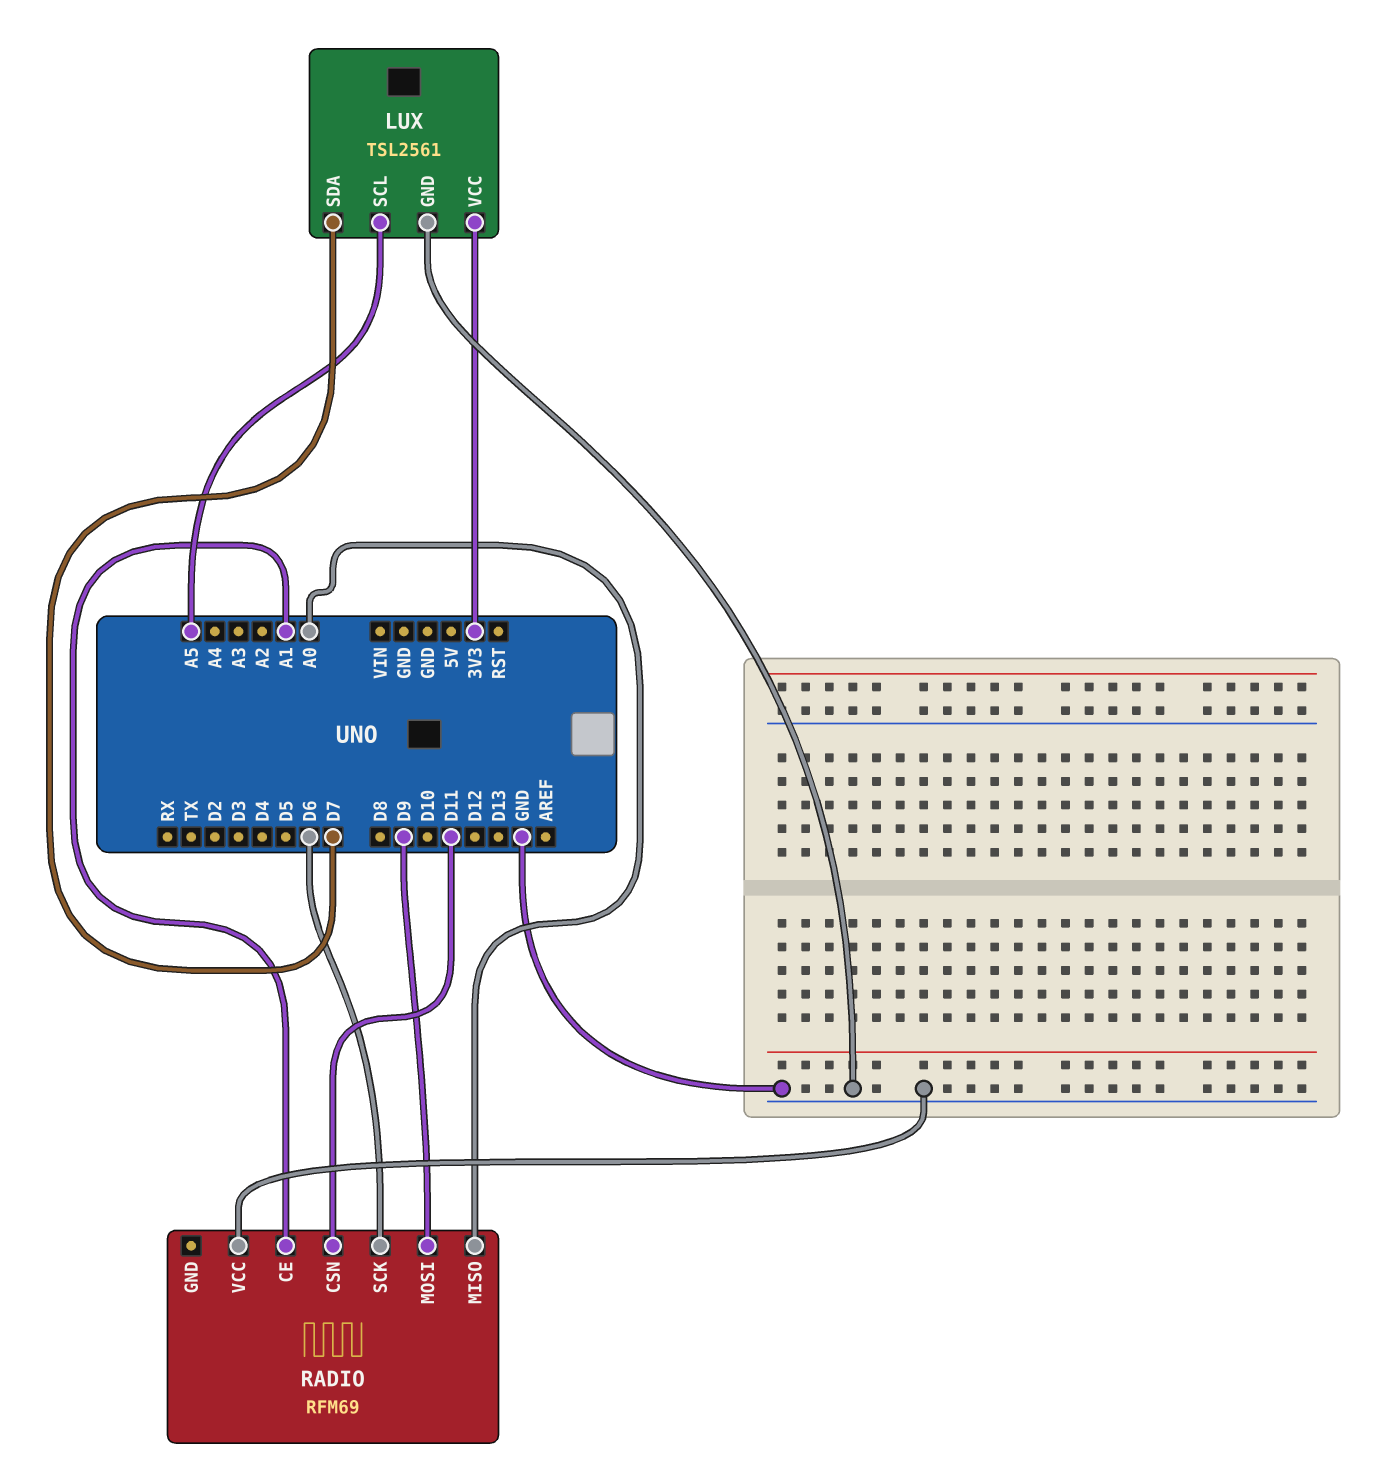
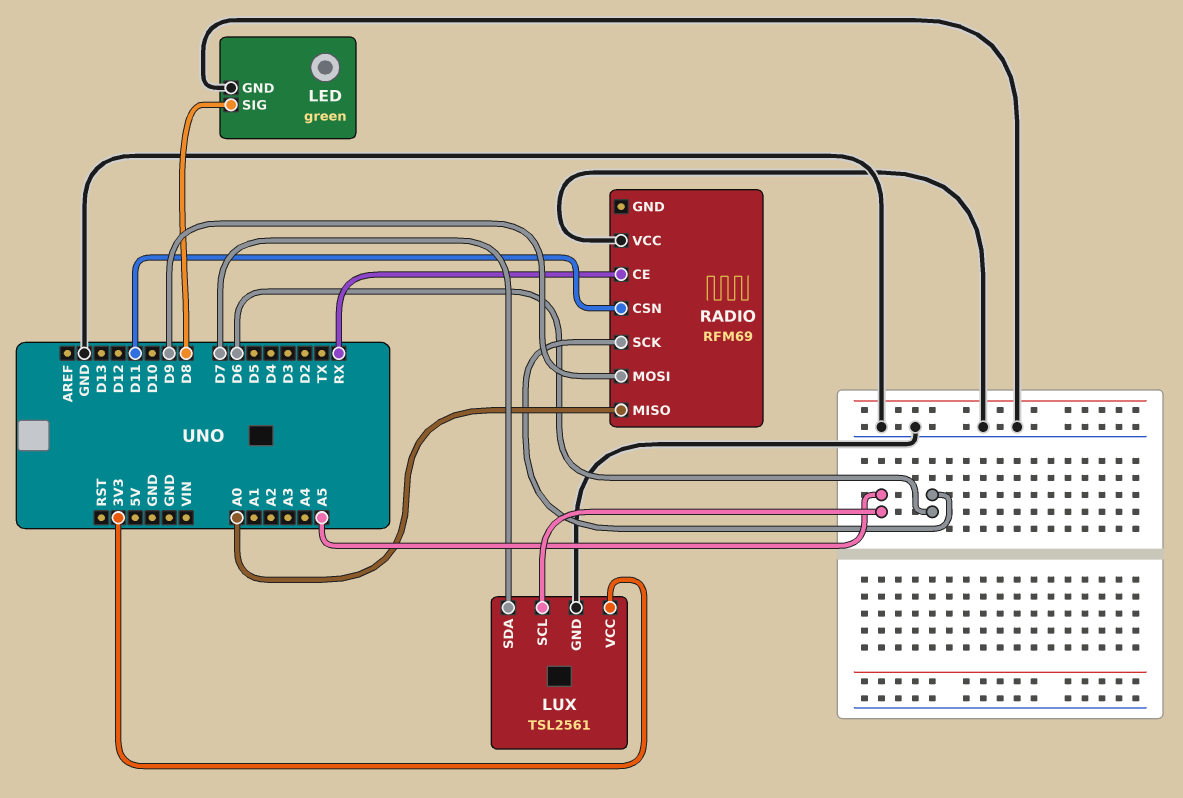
LED: none -> green
LED pin GND: none -> GND
LED pin SIG: none -> D8
RADIO pin CE: A1 -> RX

